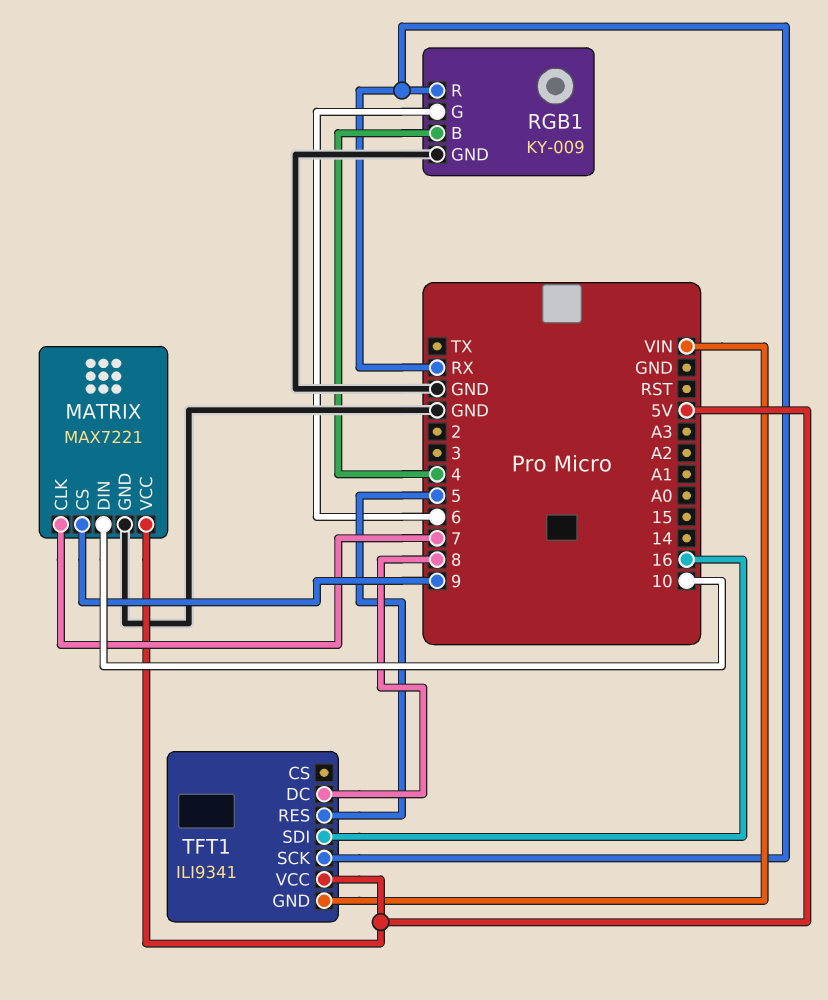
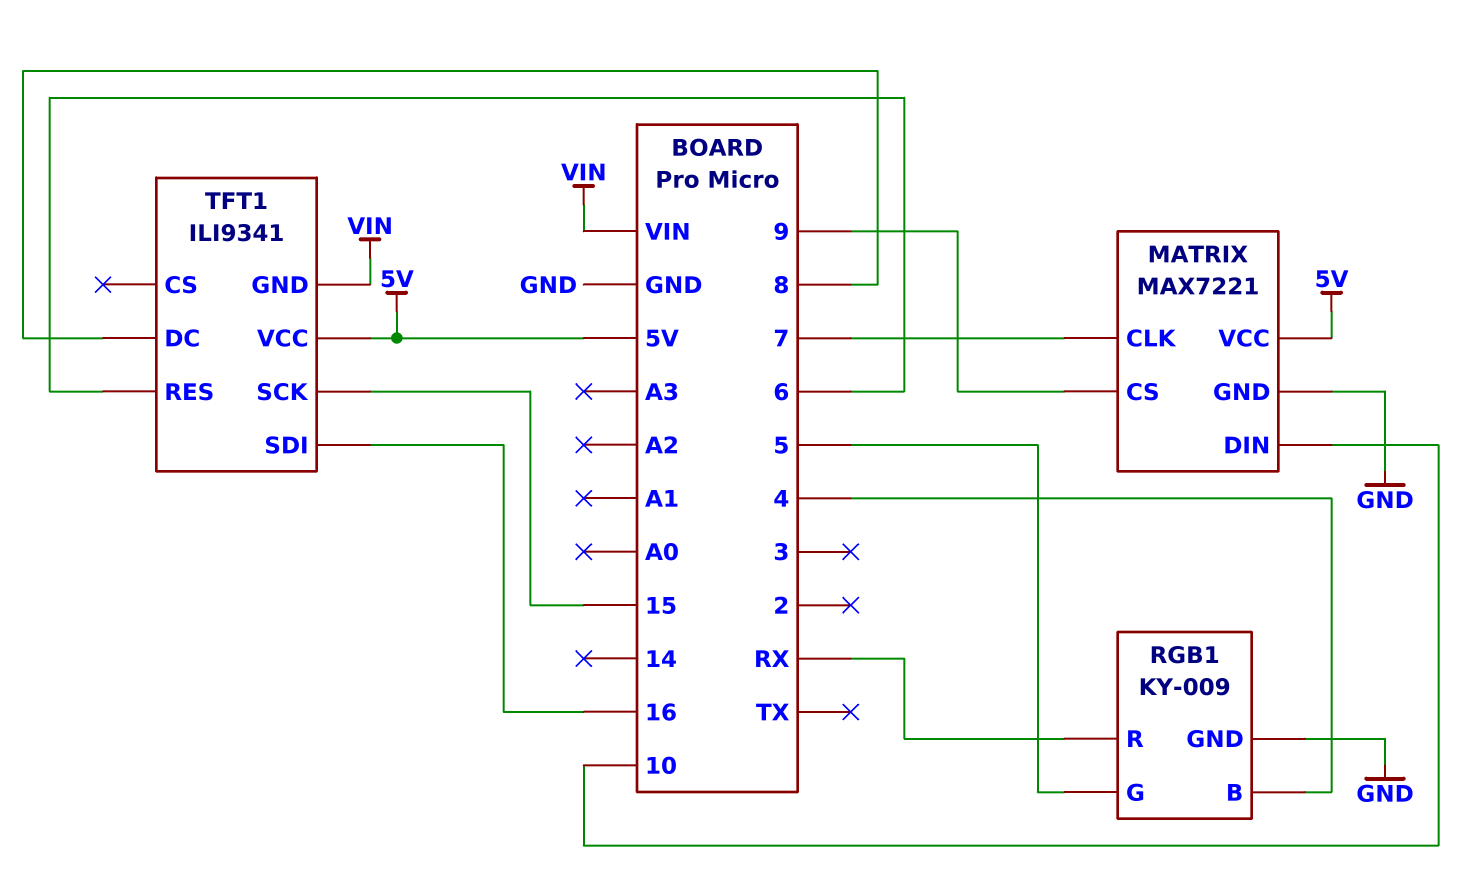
RGB1 pin G: 6 -> 5
TFT1 pin RES: 5 -> 6
TFT1 pin SCK: RX -> 15

